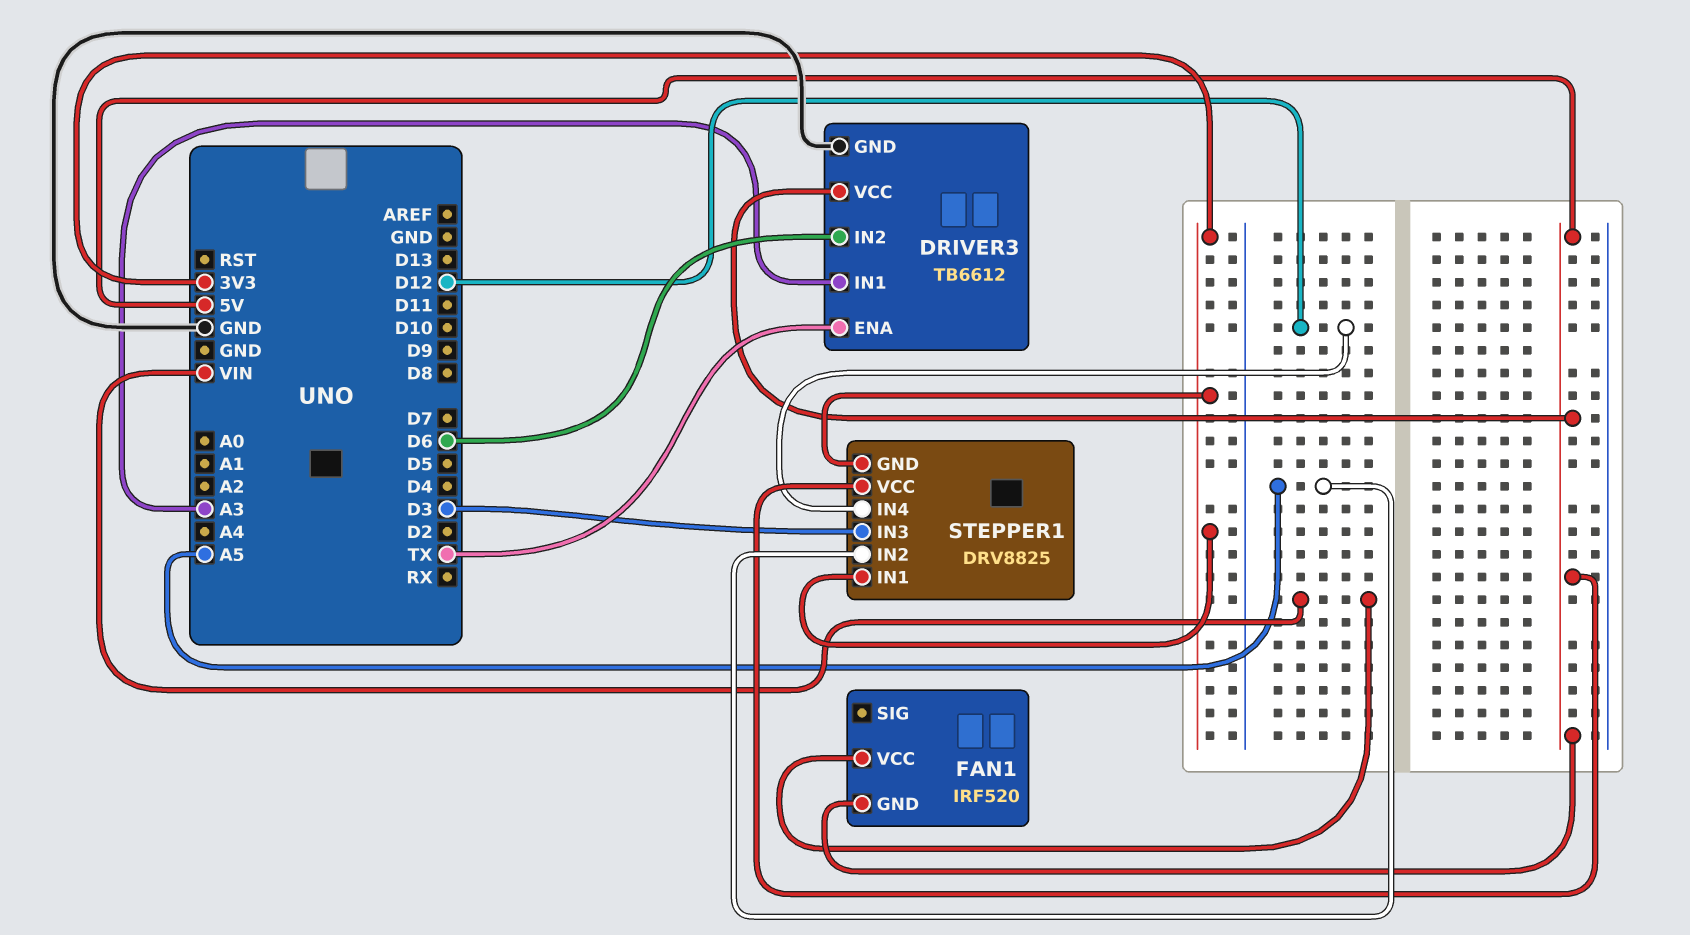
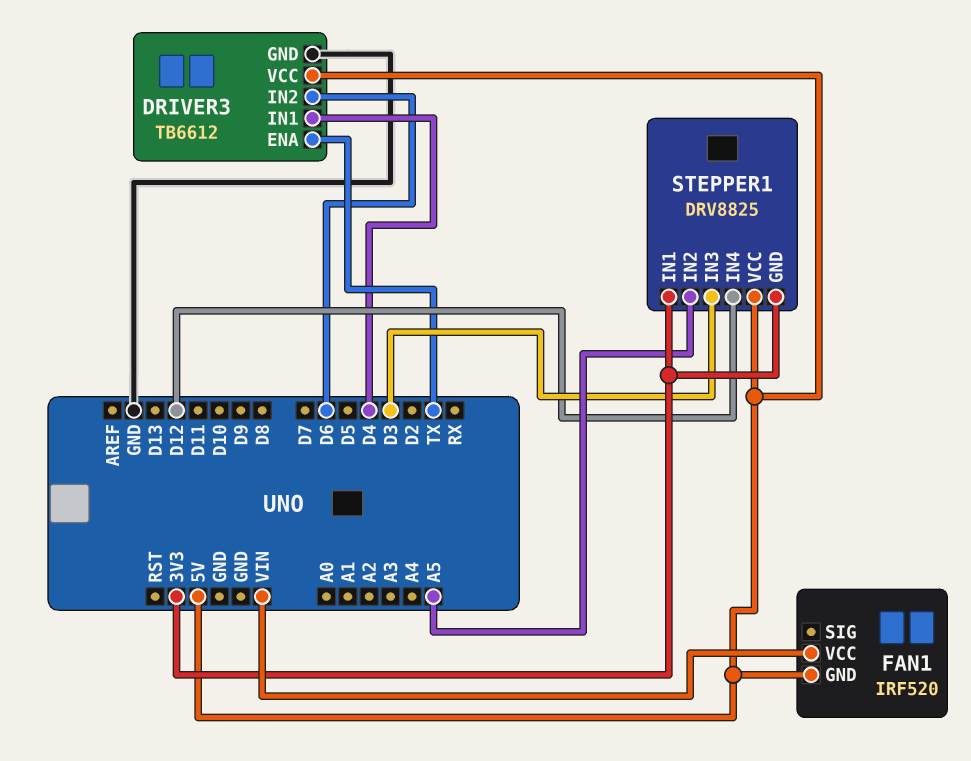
DRIVER3 pin IN1: A3 -> D4

